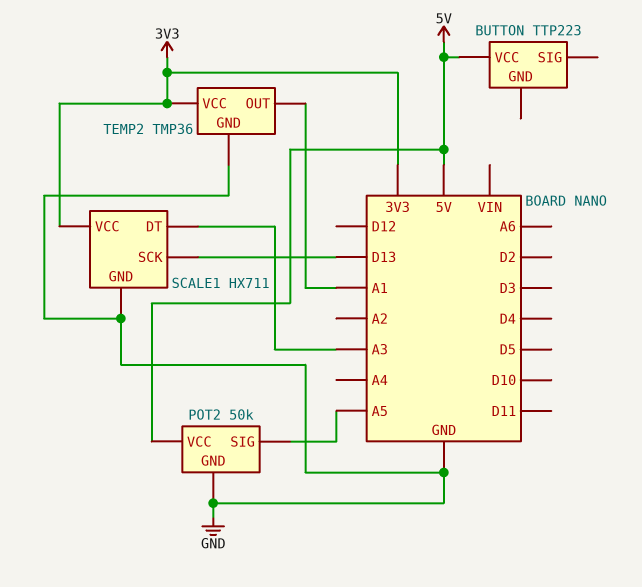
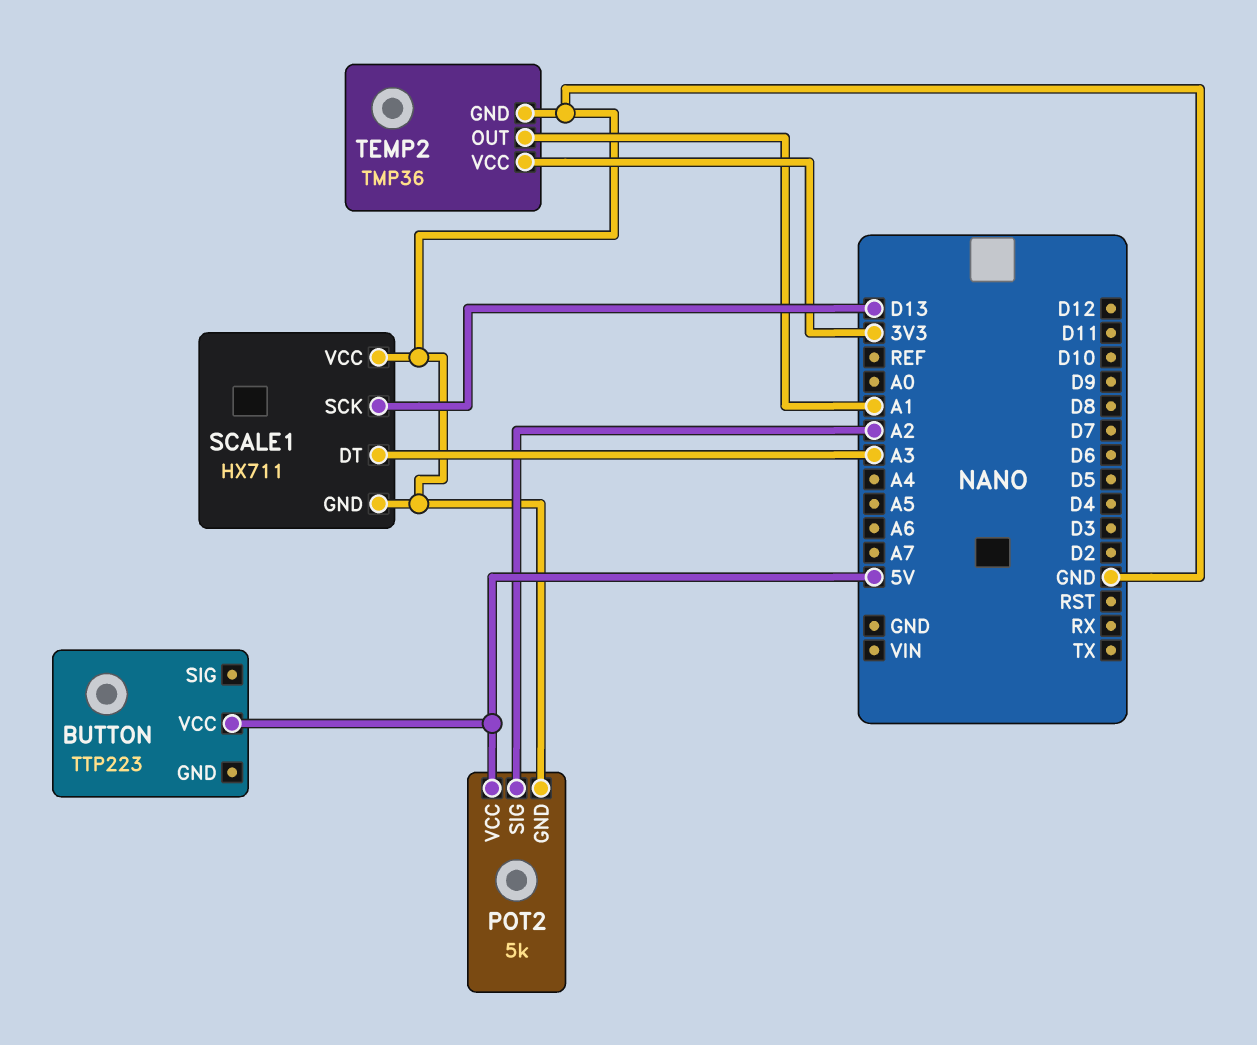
POT2: 50k -> 5k
POT2 pin SIG: A5 -> A2
SCALE1 pin VCC: 3V3 -> GND

